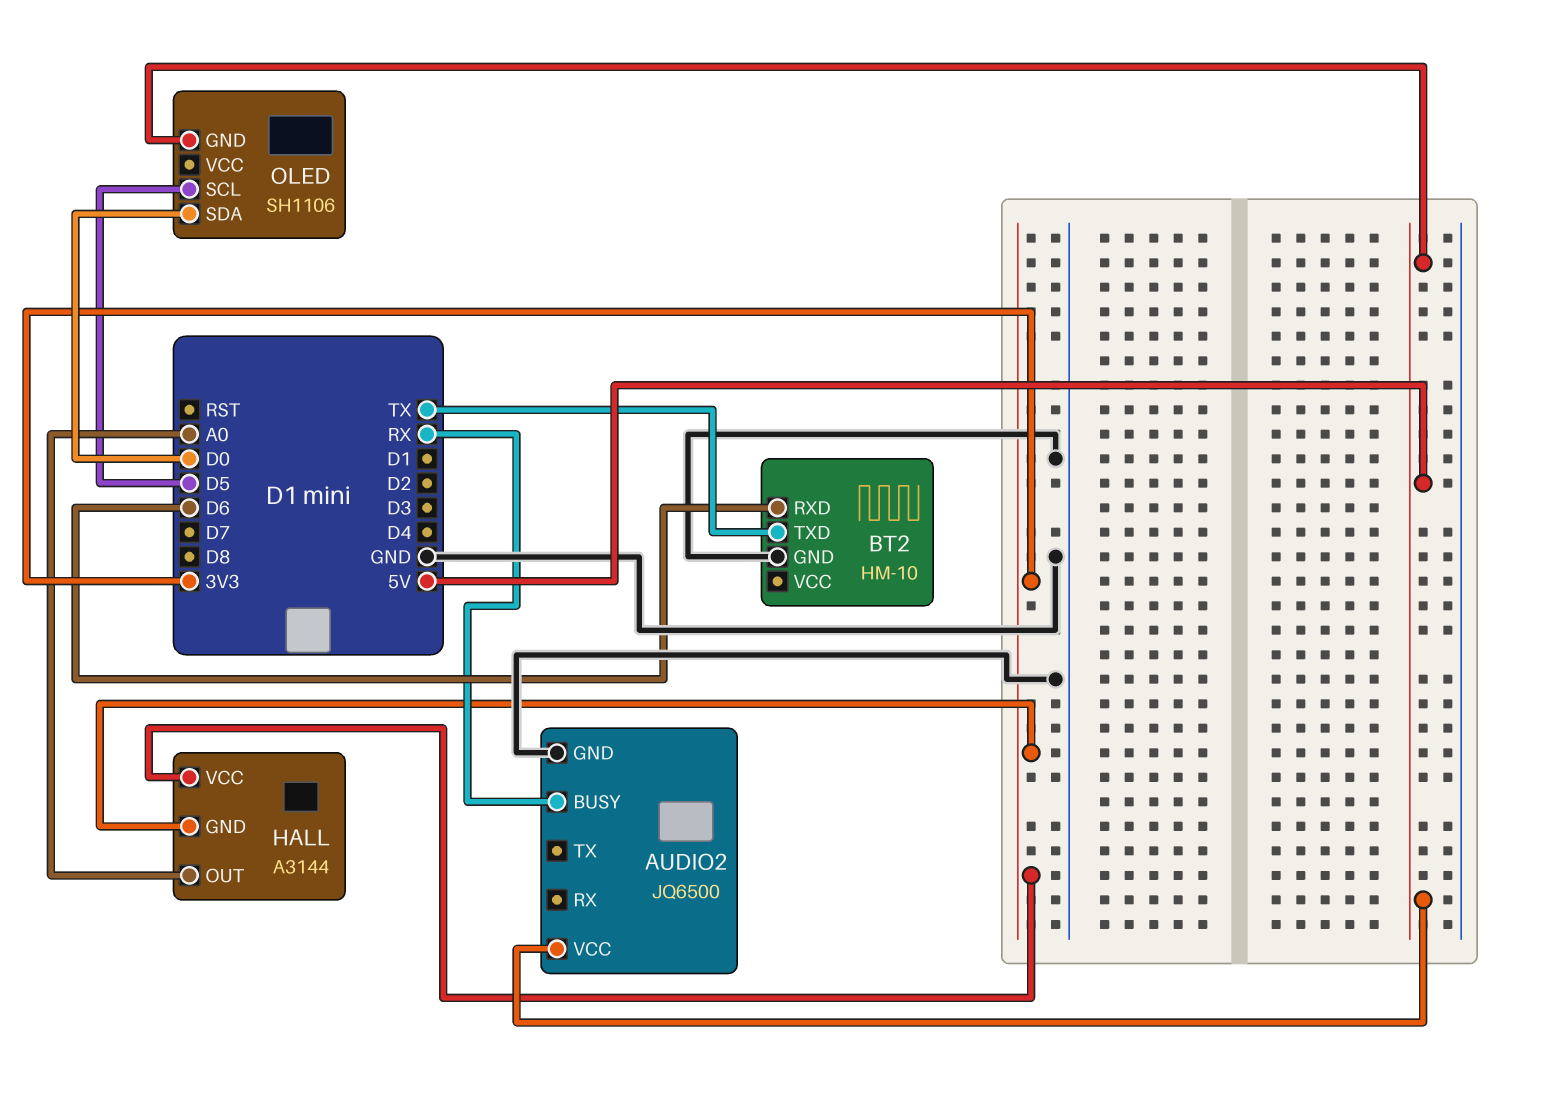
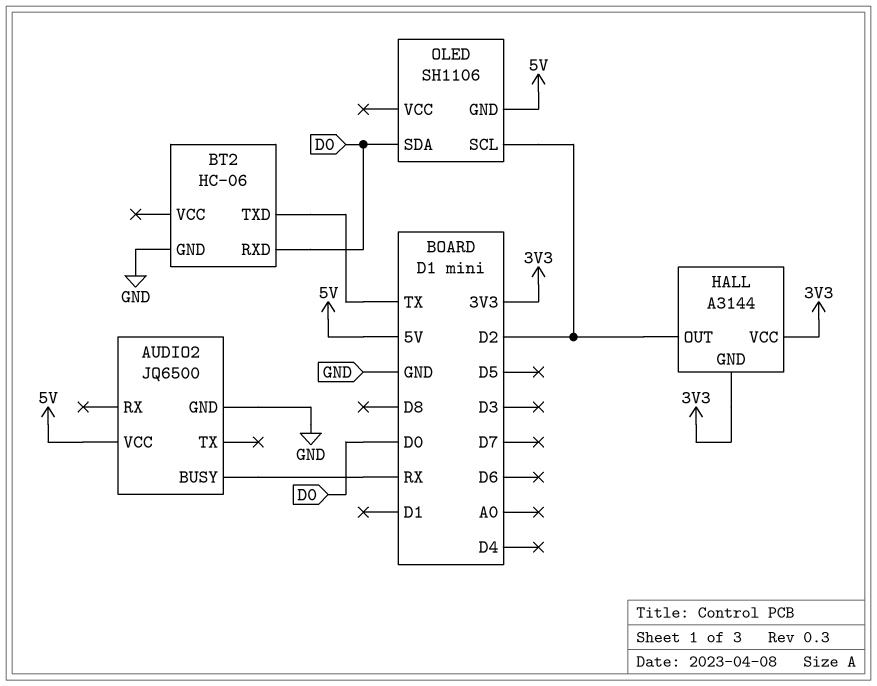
BT2: HM-10 -> HC-06
BT2 pin RXD: D6 -> D0
HALL pin OUT: A0 -> D2
OLED pin SCL: D5 -> D2

